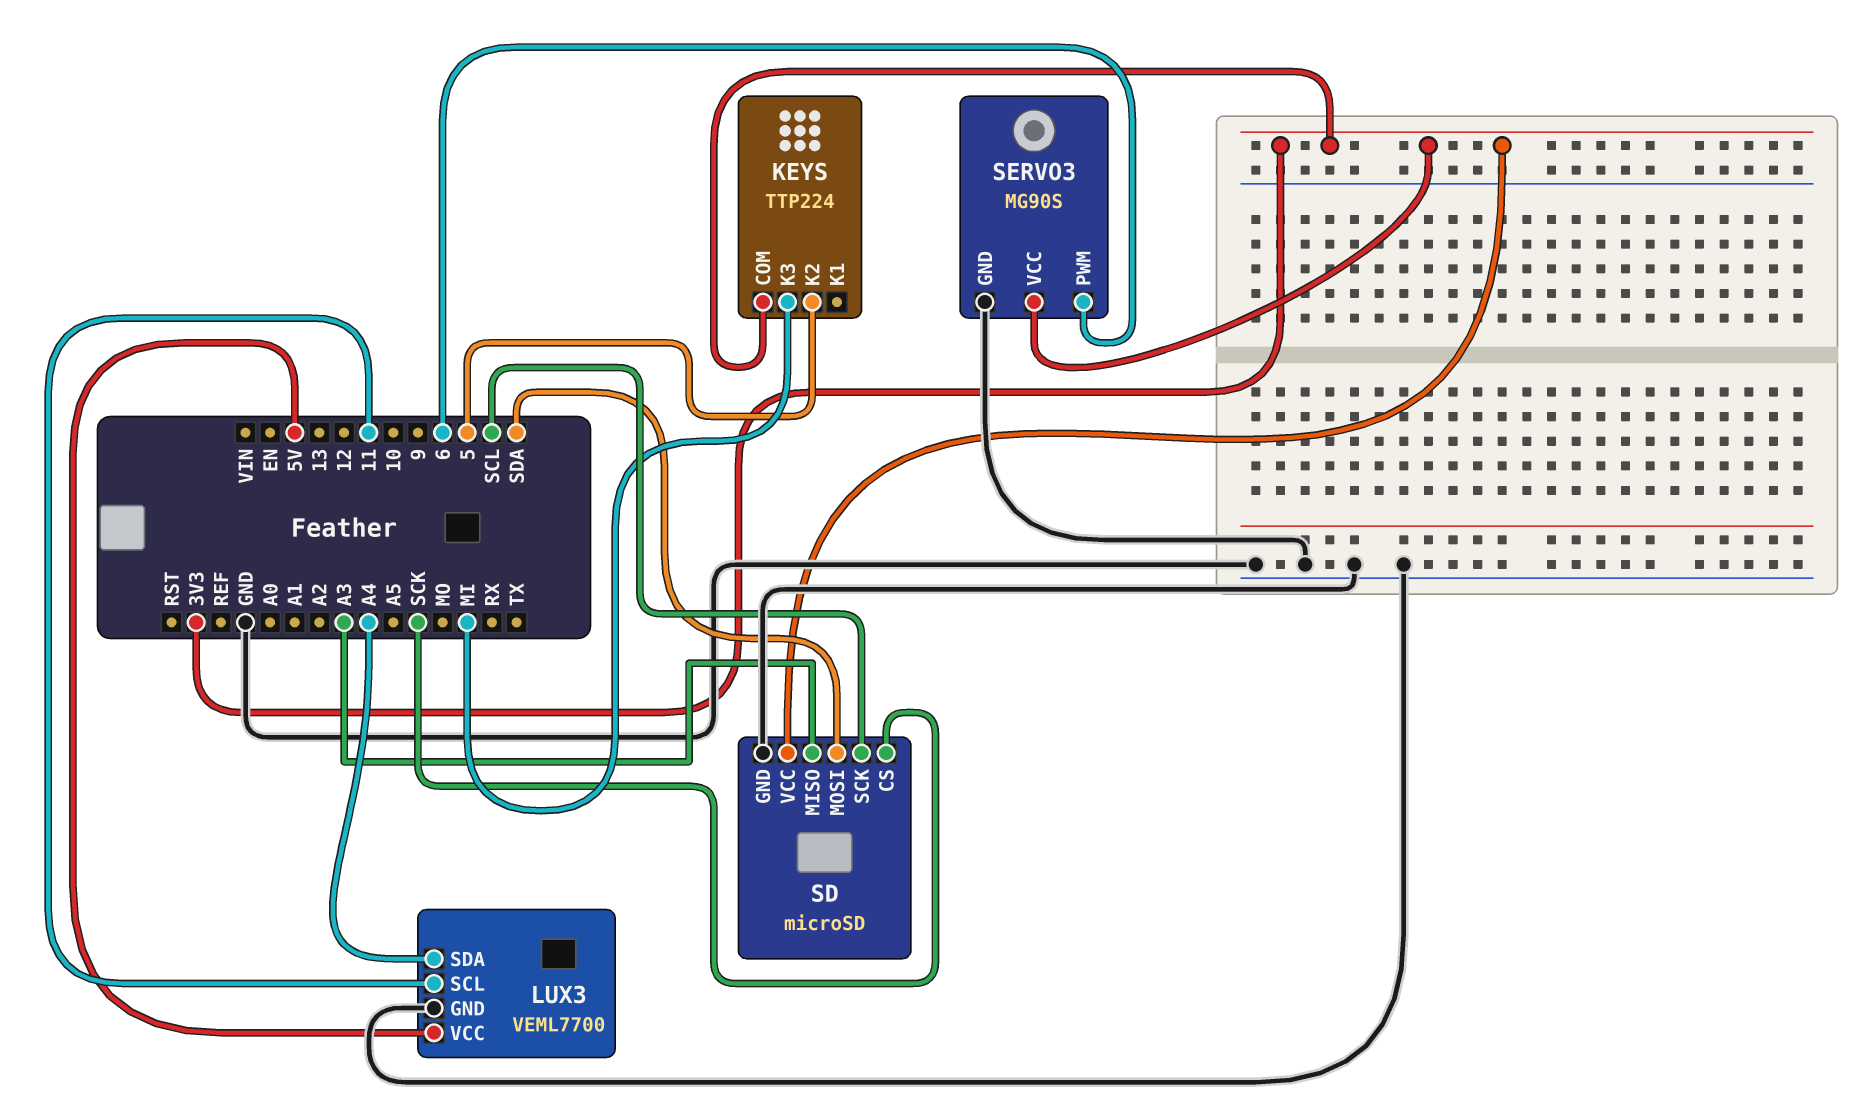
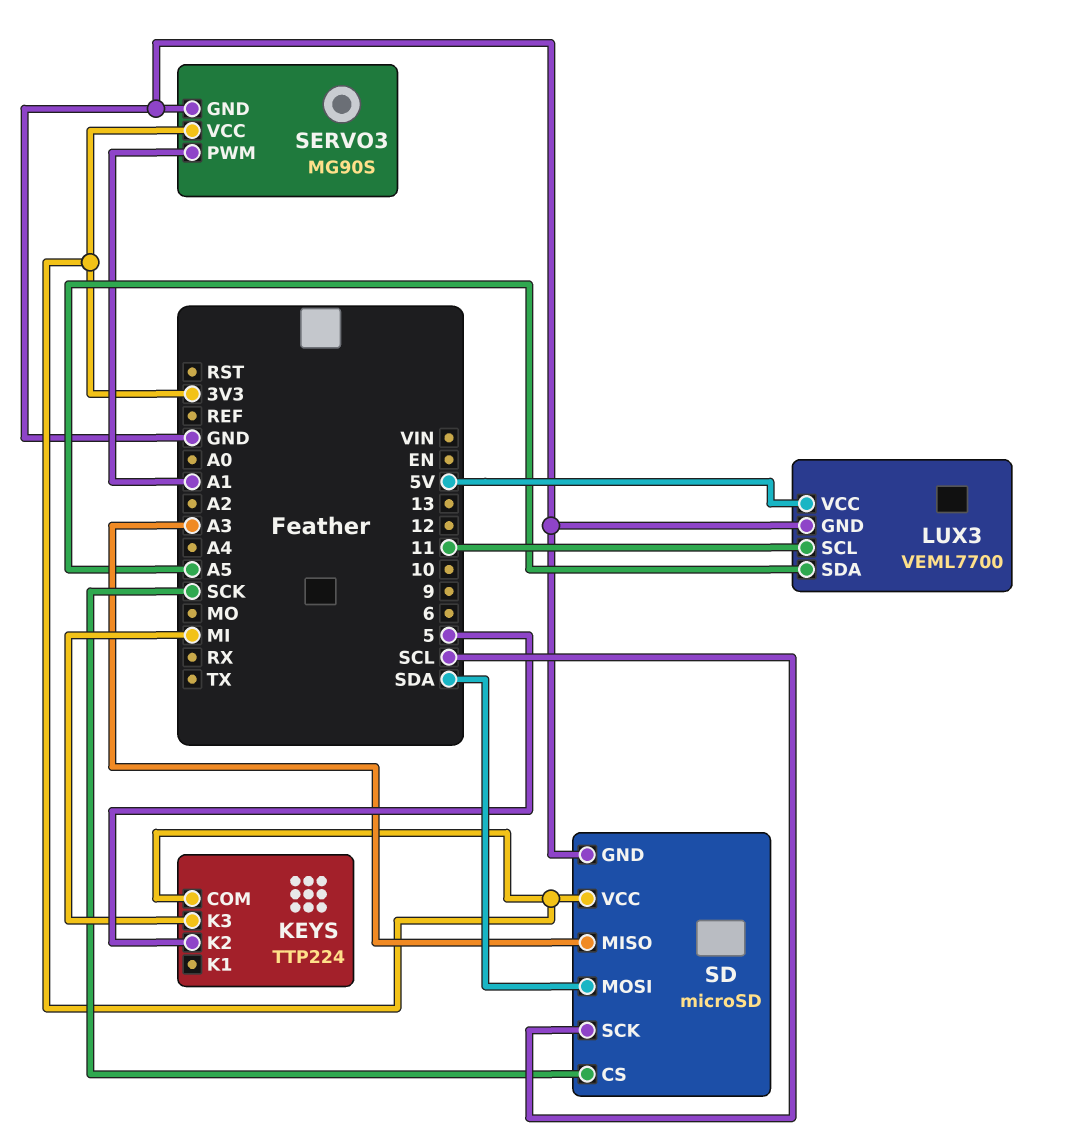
LUX3 pin SDA: A4 -> A5
SERVO3 pin PWM: 6 -> A1

